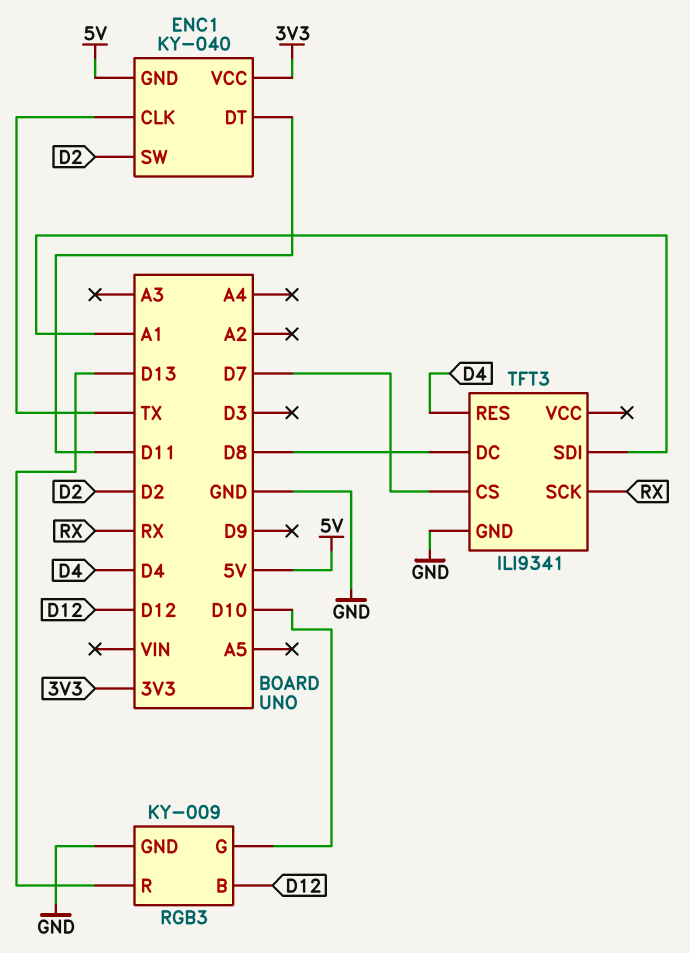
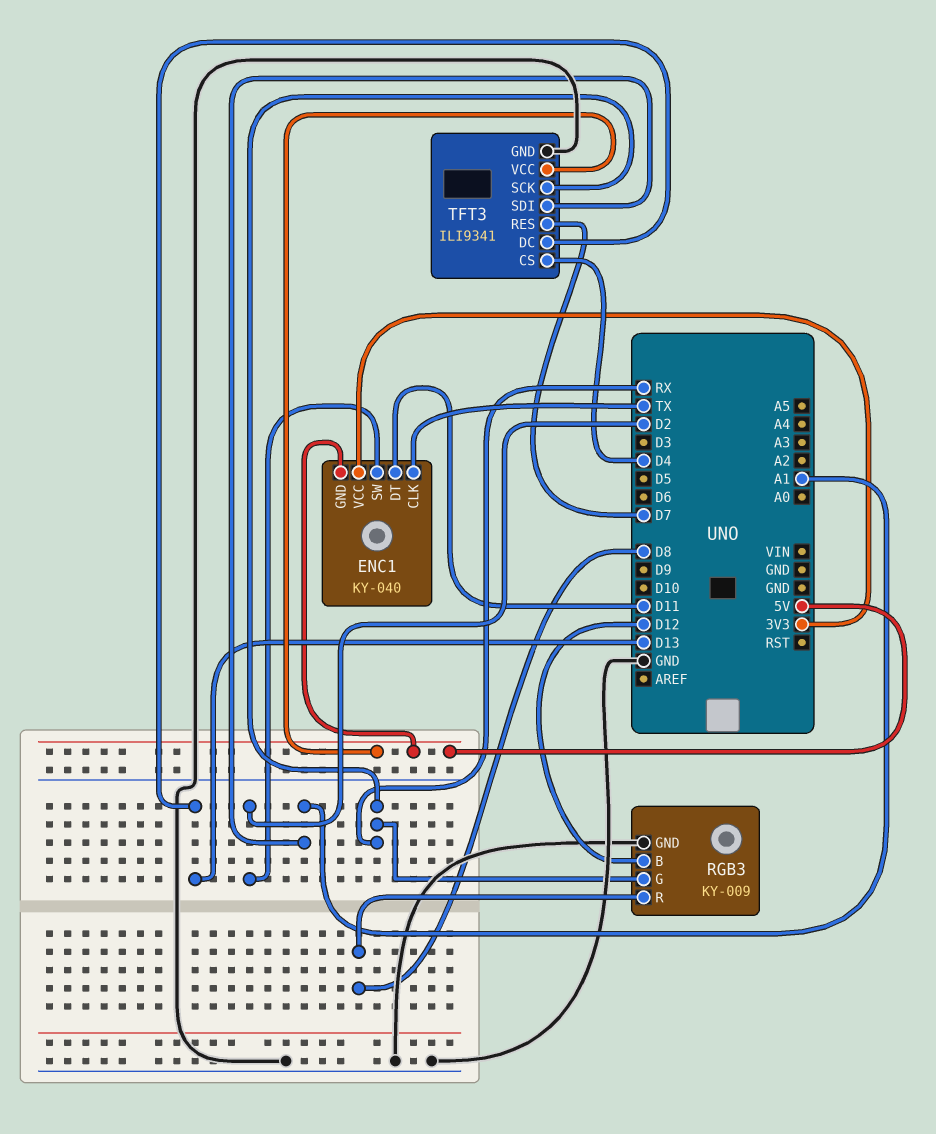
RGB3 pin G: D10 -> RX
RGB3 pin R: D13 -> D8
TFT3 pin CS: D7 -> D4
TFT3 pin DC: D8 -> D13
TFT3 pin RES: D4 -> D7
TFT3 pin VCC: none -> 5V

